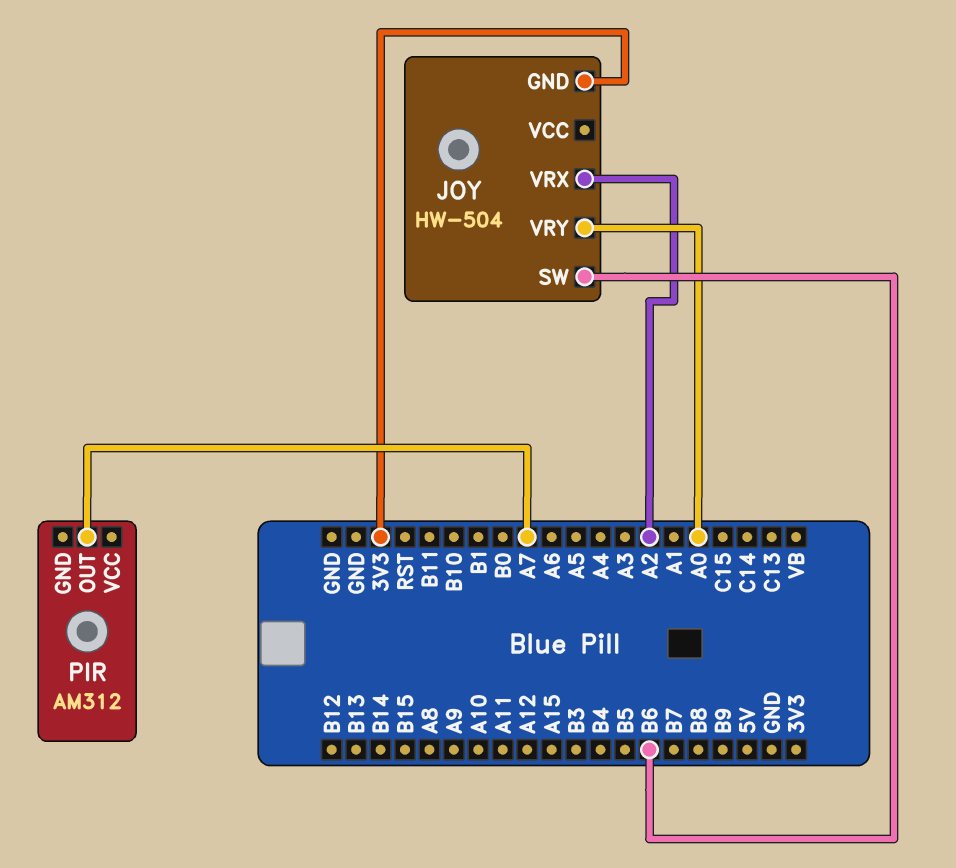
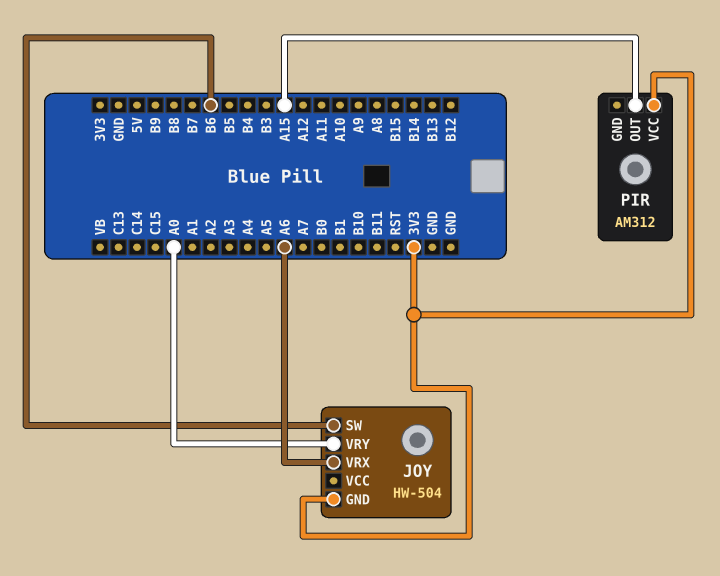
JOY pin VRX: A2 -> A6
PIR pin OUT: A7 -> A15
PIR pin VCC: none -> 3V3

